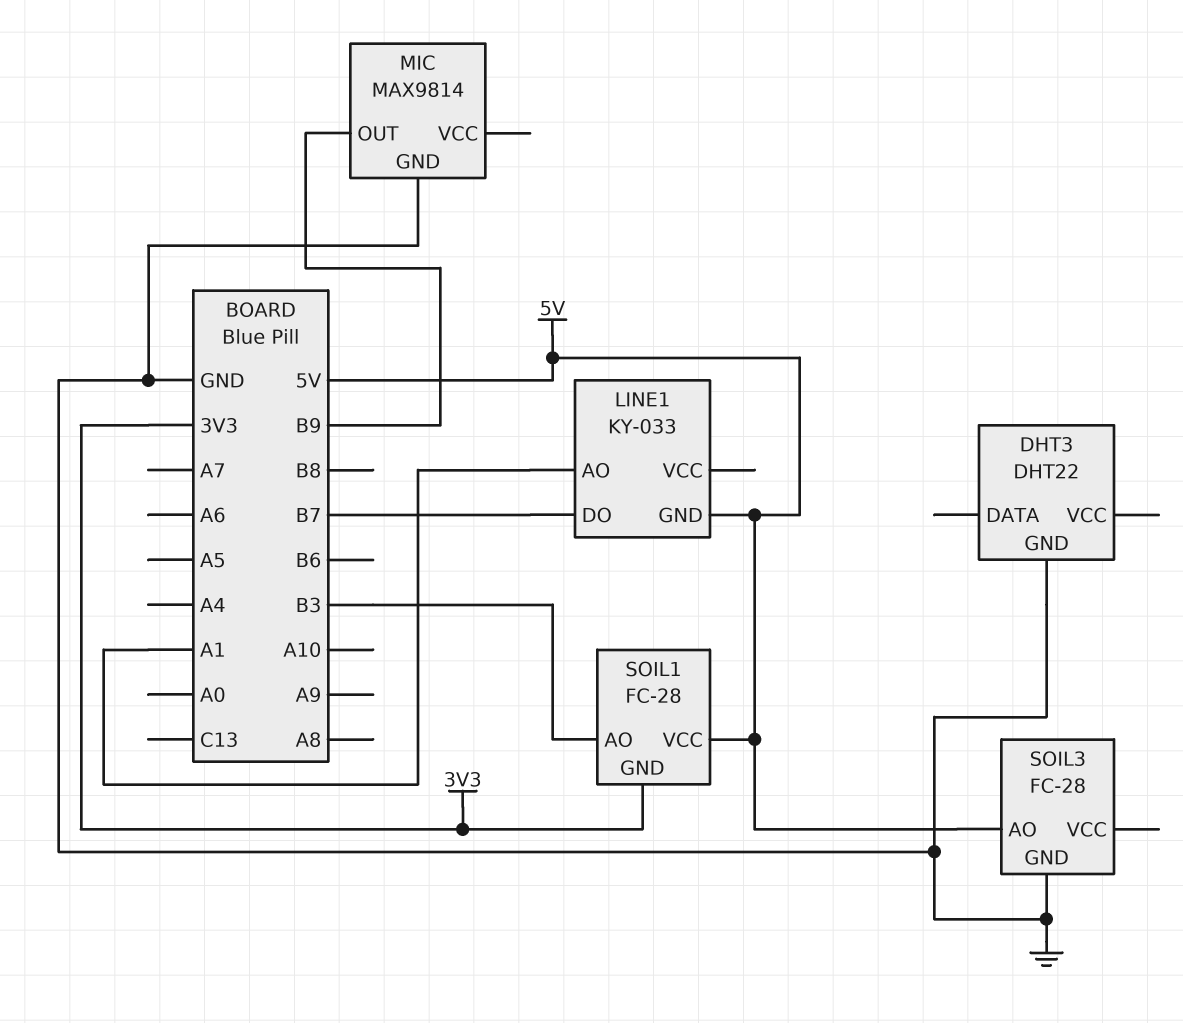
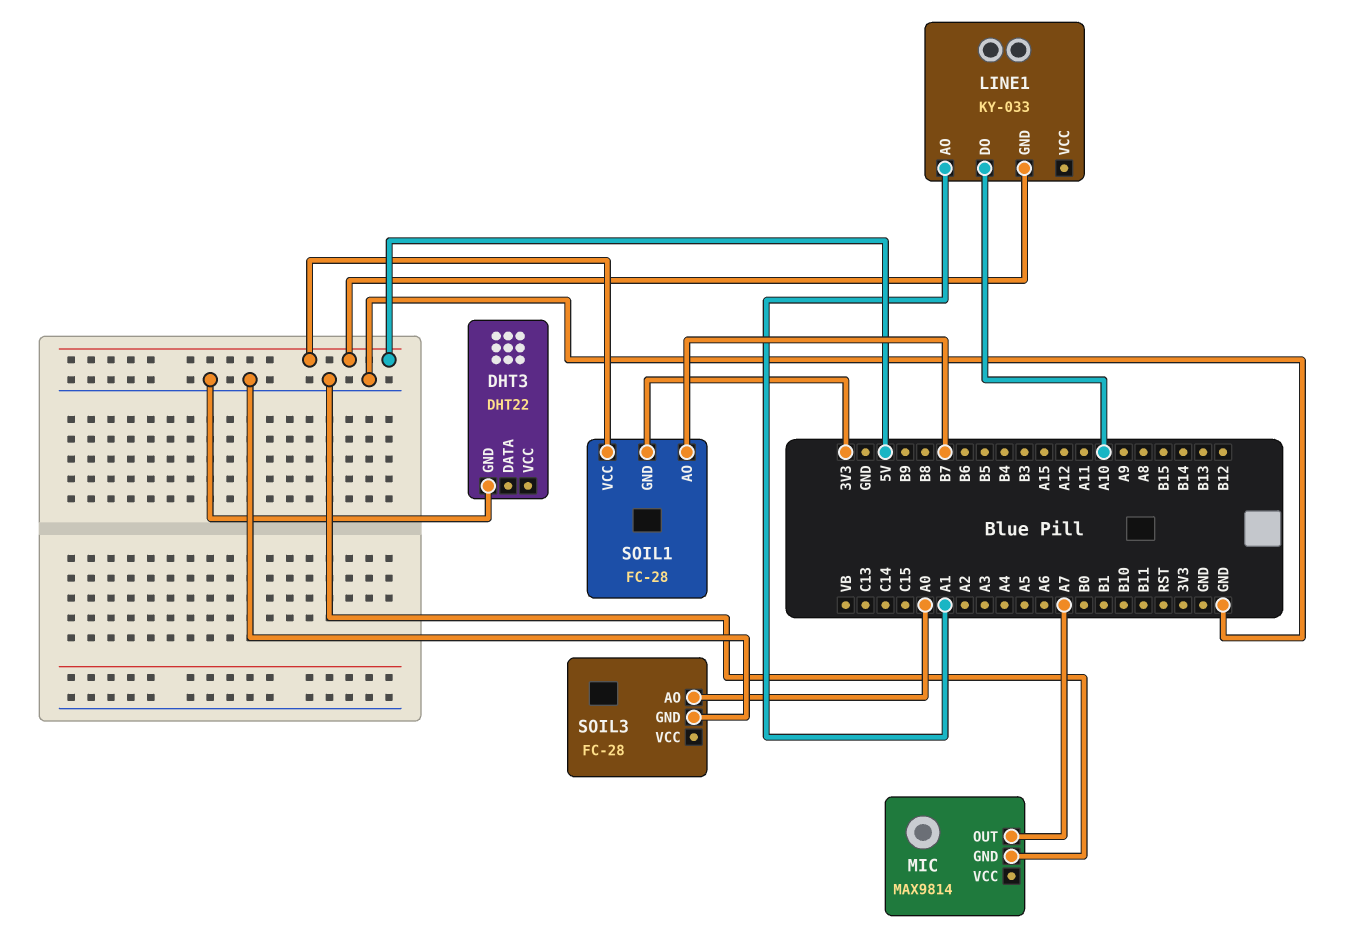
LINE1 pin DO: B7 -> A10
MIC pin OUT: B9 -> A7
SOIL1 pin AO: B3 -> B7
SOIL3 pin AO: 5V -> A0

